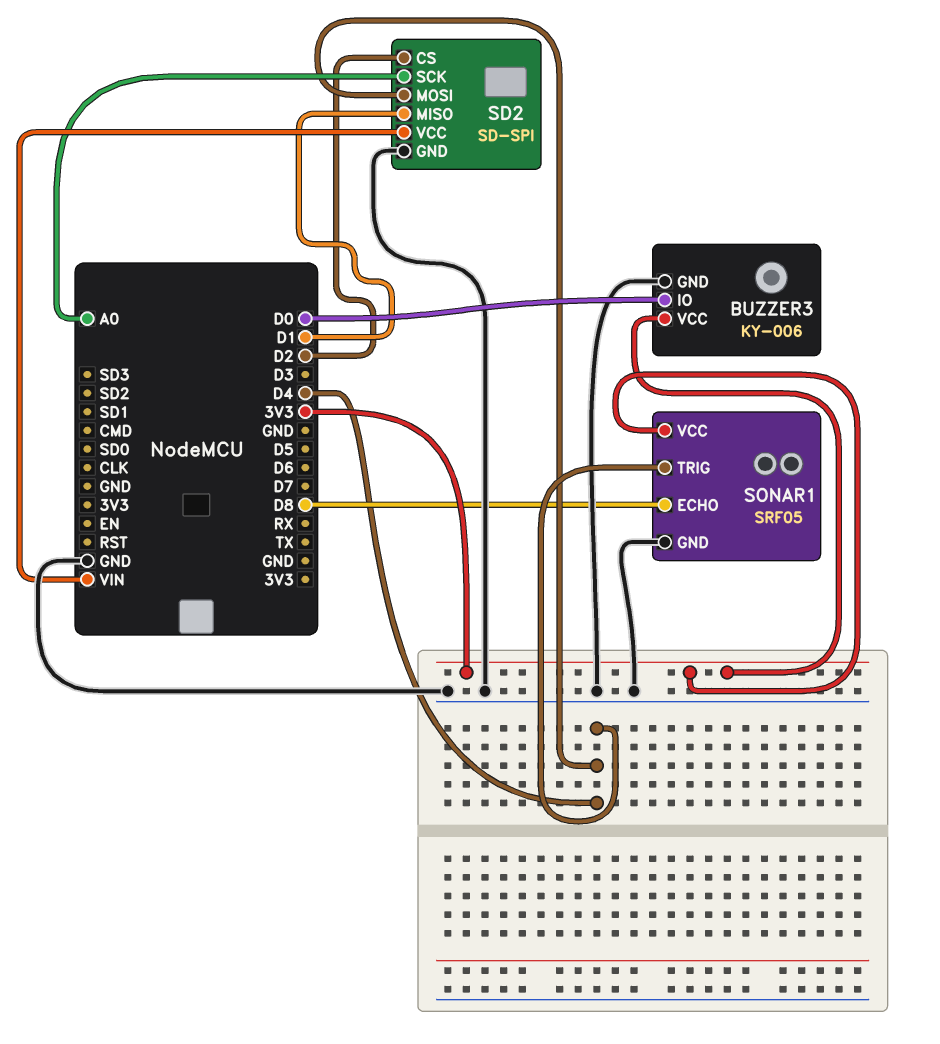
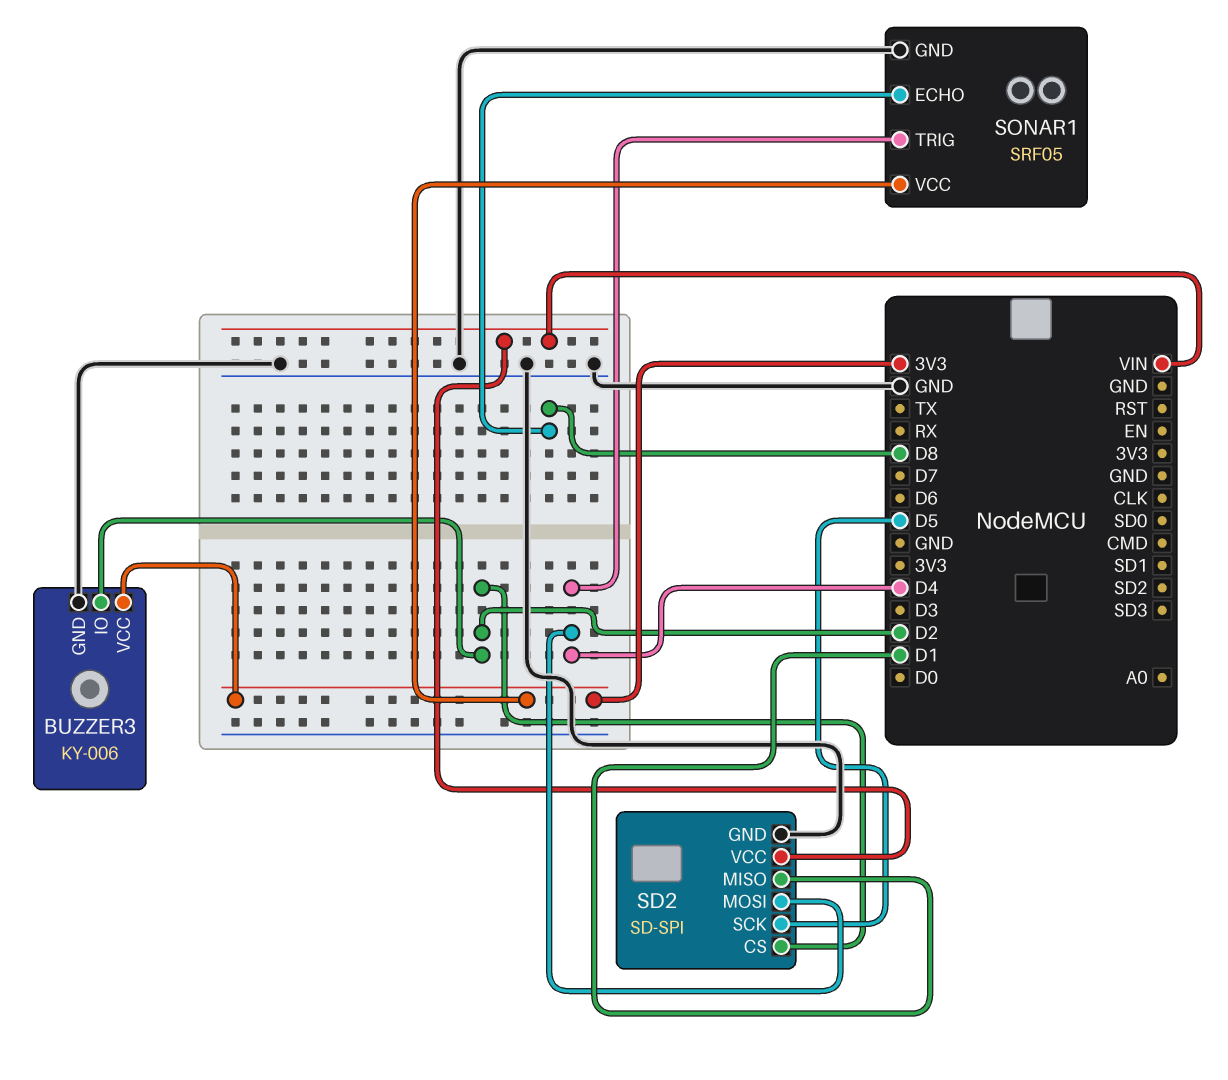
BUZZER3 pin IO: D0 -> D2
SD2 pin SCK: A0 -> D5

